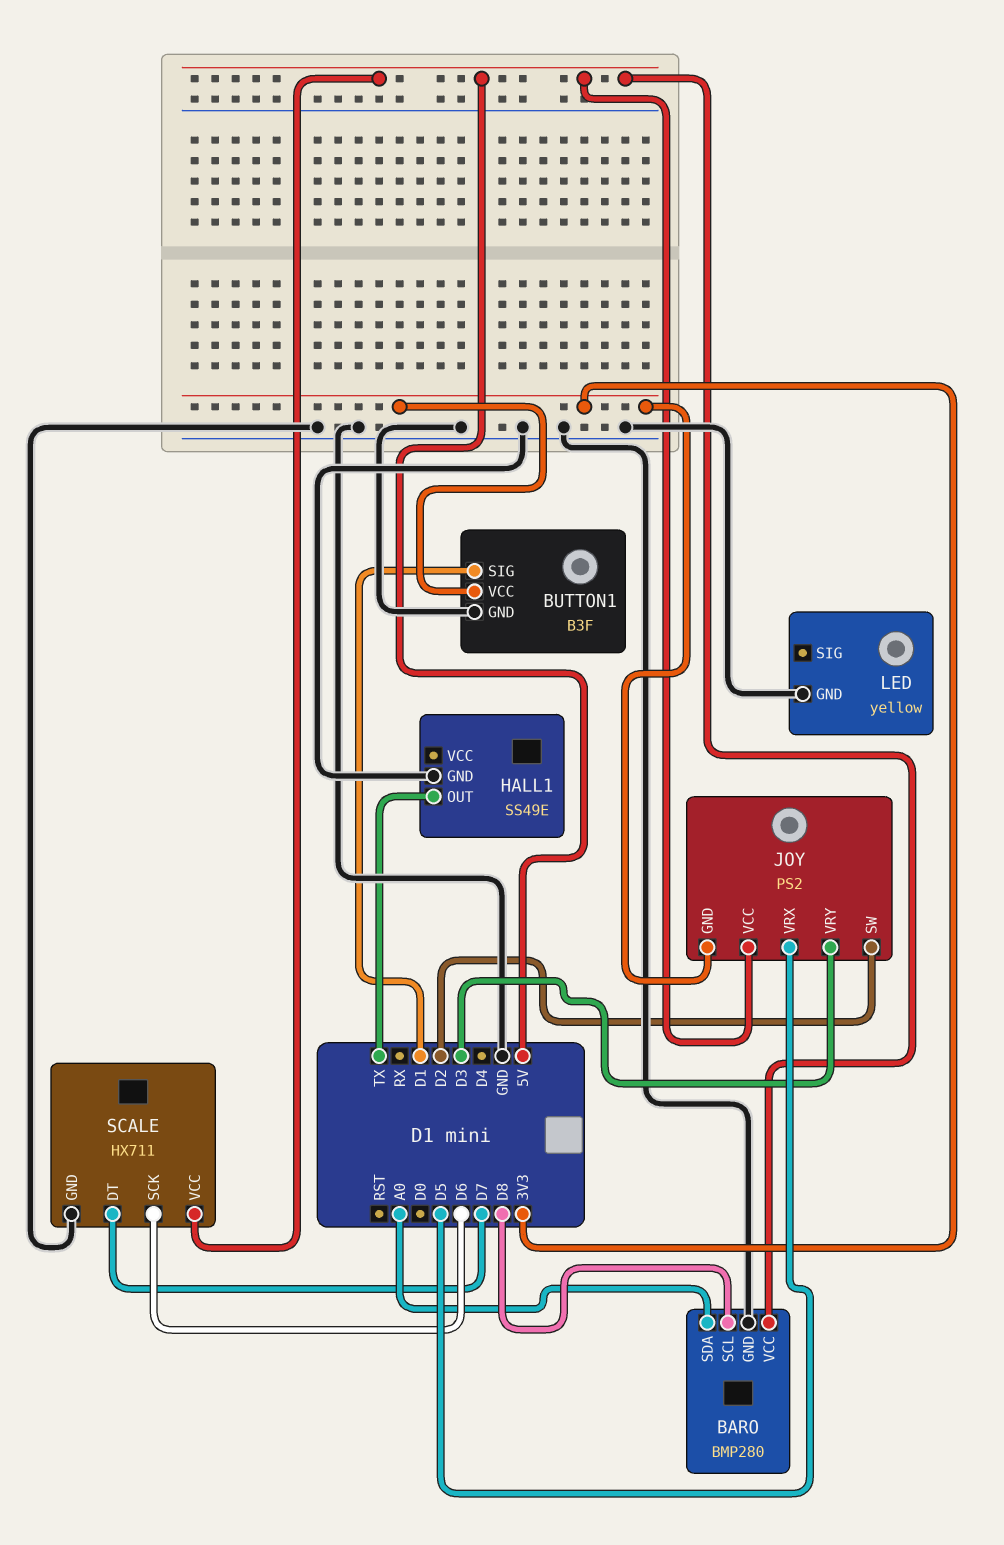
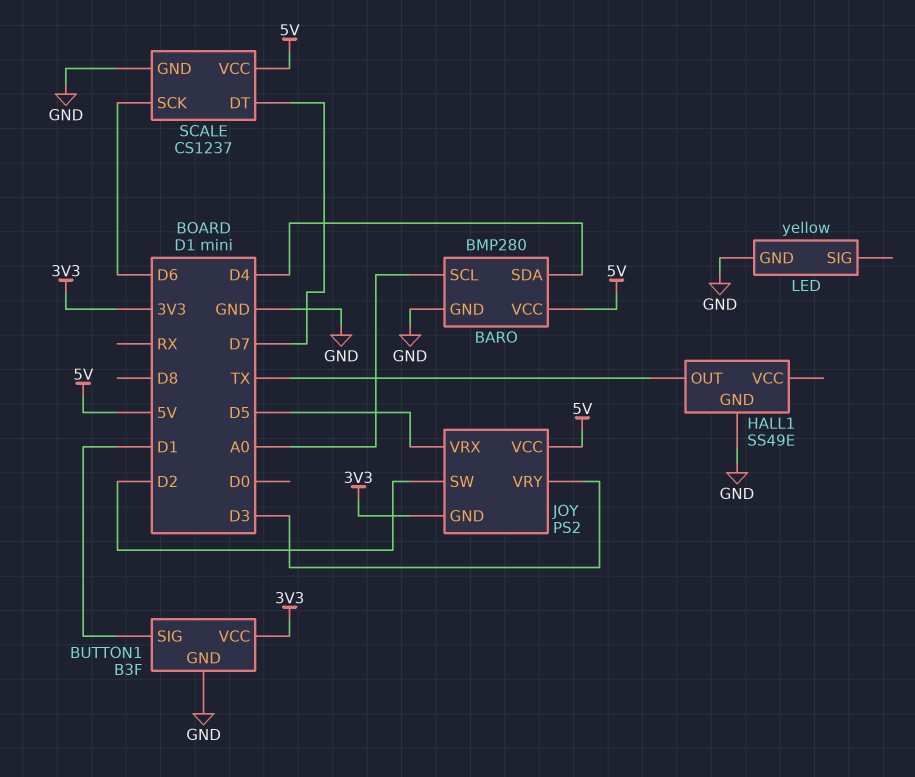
BARO pin SCL: D8 -> A0
BARO pin SDA: A0 -> D4
SCALE: HX711 -> CS1237

